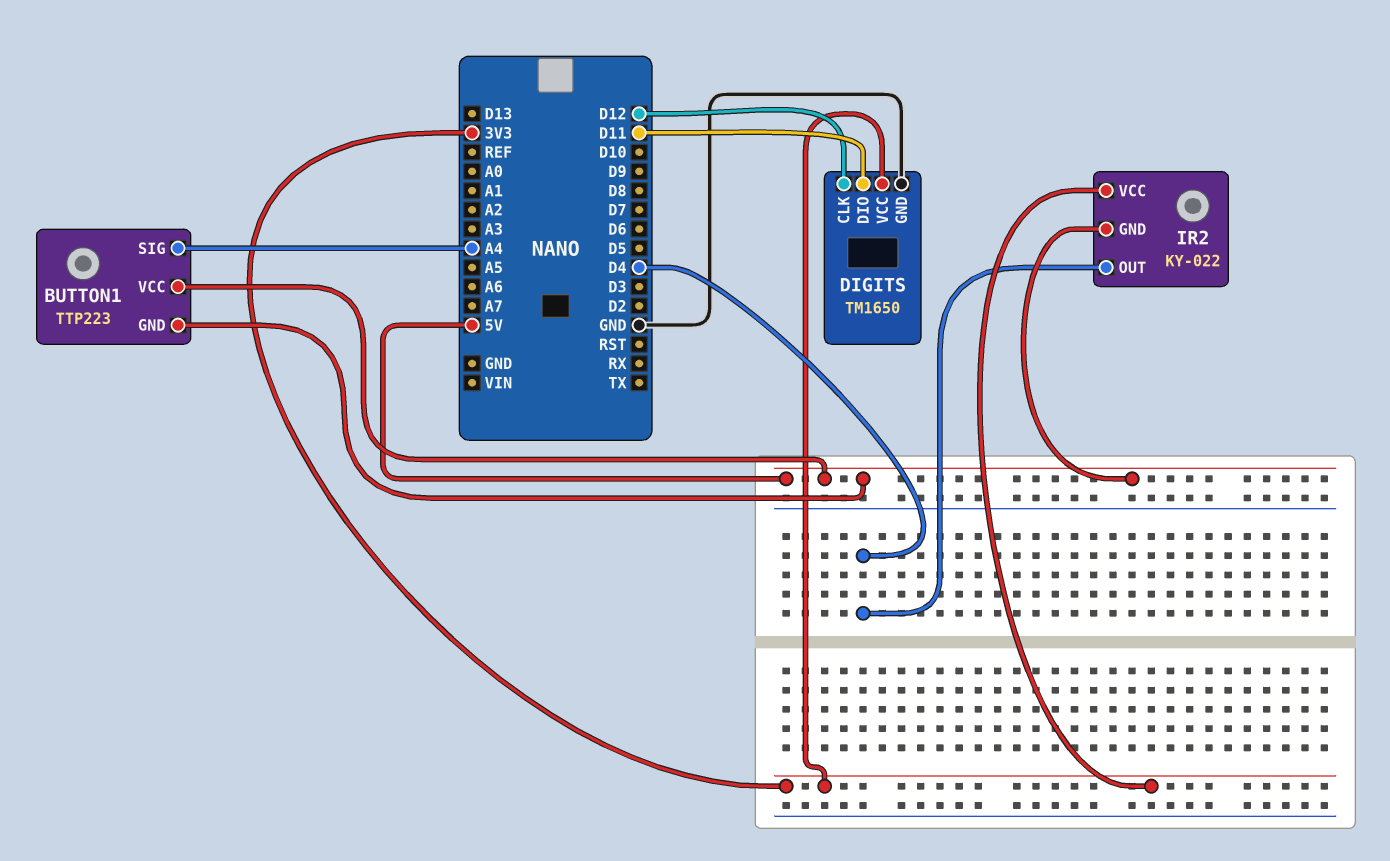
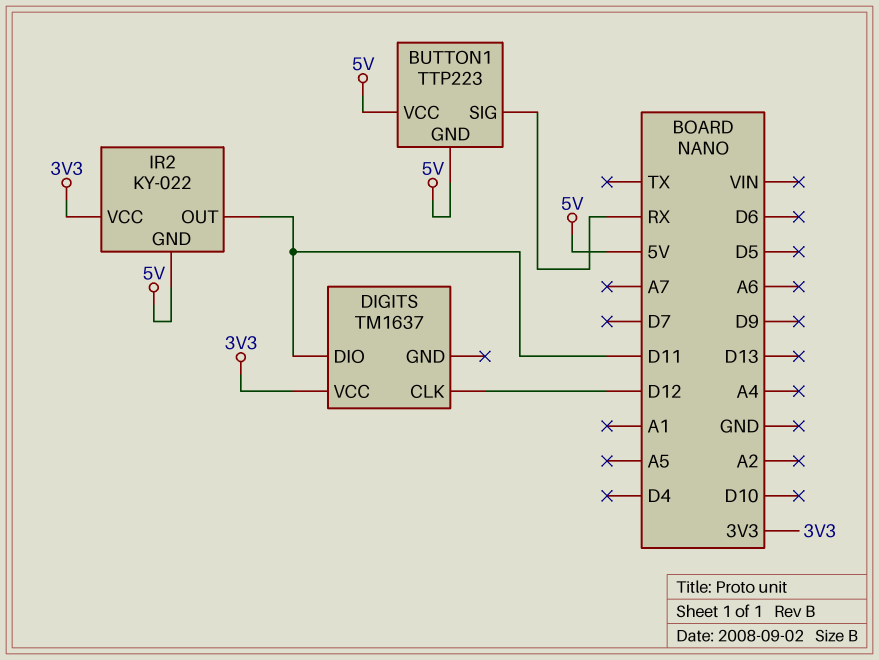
BUTTON1 pin SIG: A4 -> RX
DIGITS: TM1650 -> TM1637
DIGITS pin GND: GND -> none
IR2 pin OUT: D4 -> D11

